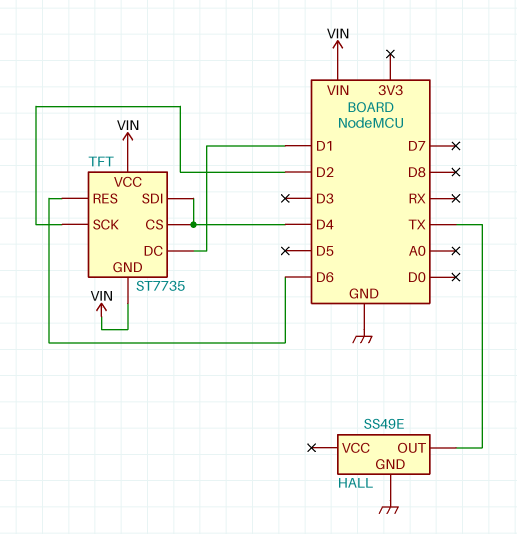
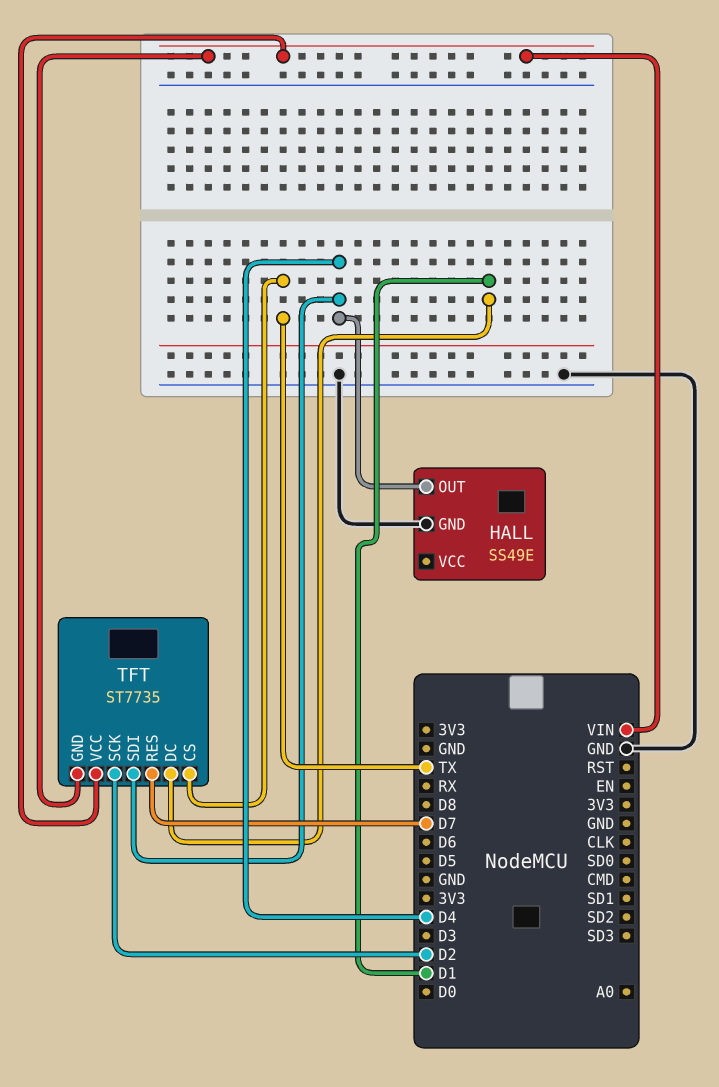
HALL pin OUT: TX -> D4
TFT pin CS: D4 -> TX
TFT pin RES: D6 -> D7

